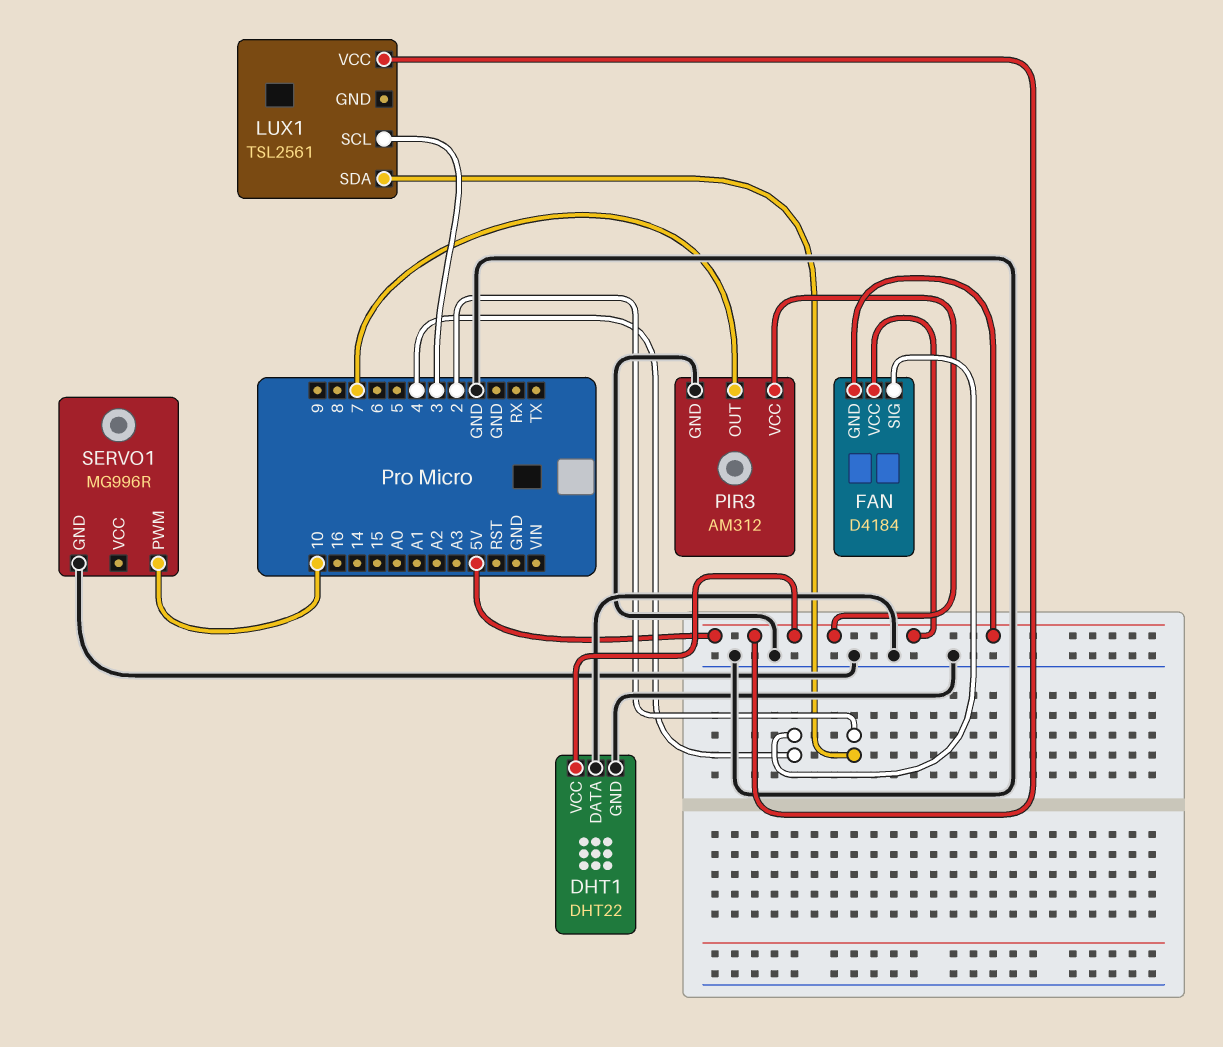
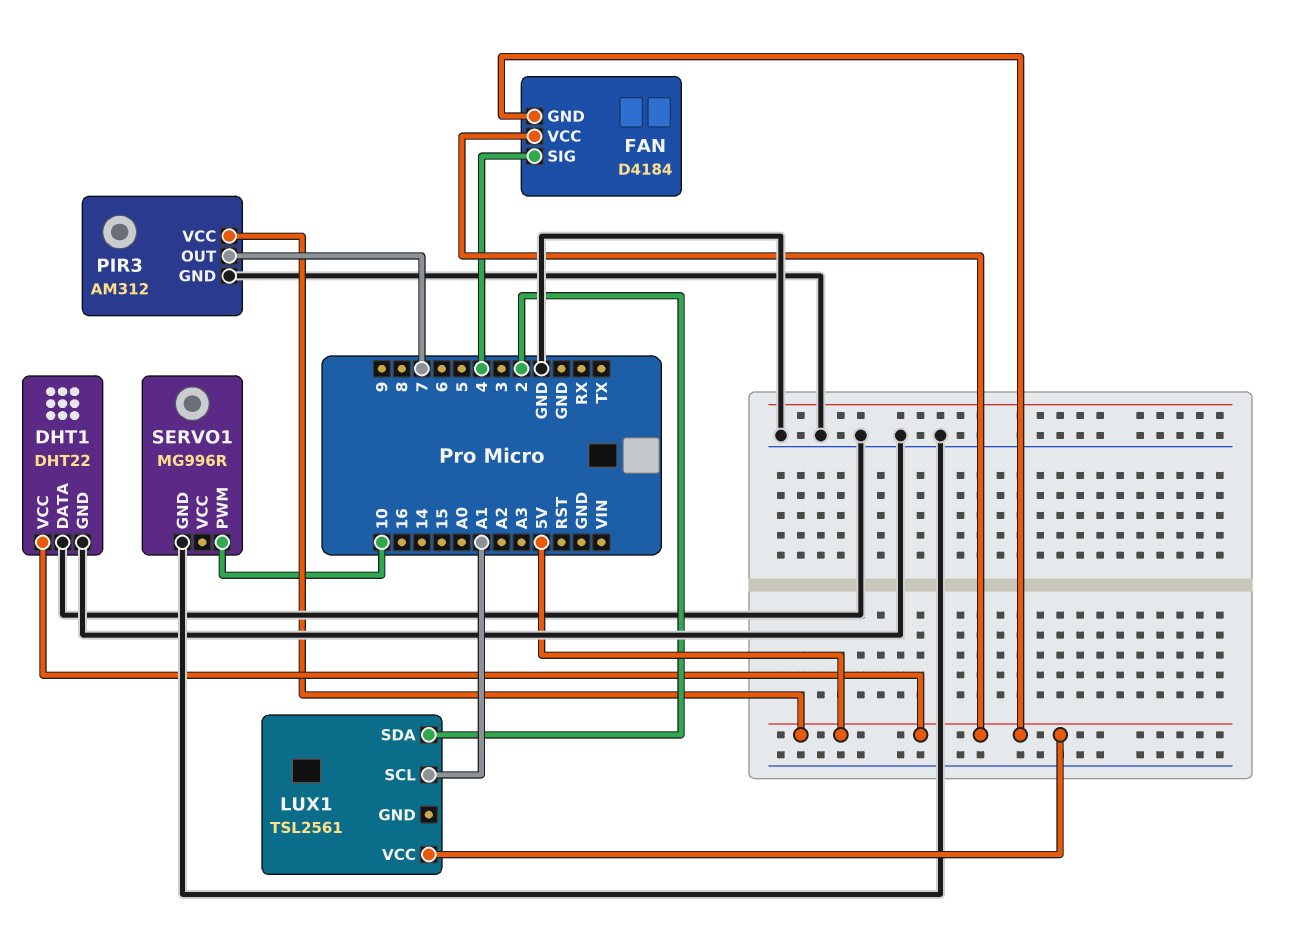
LUX1 pin SCL: 3 -> A1

